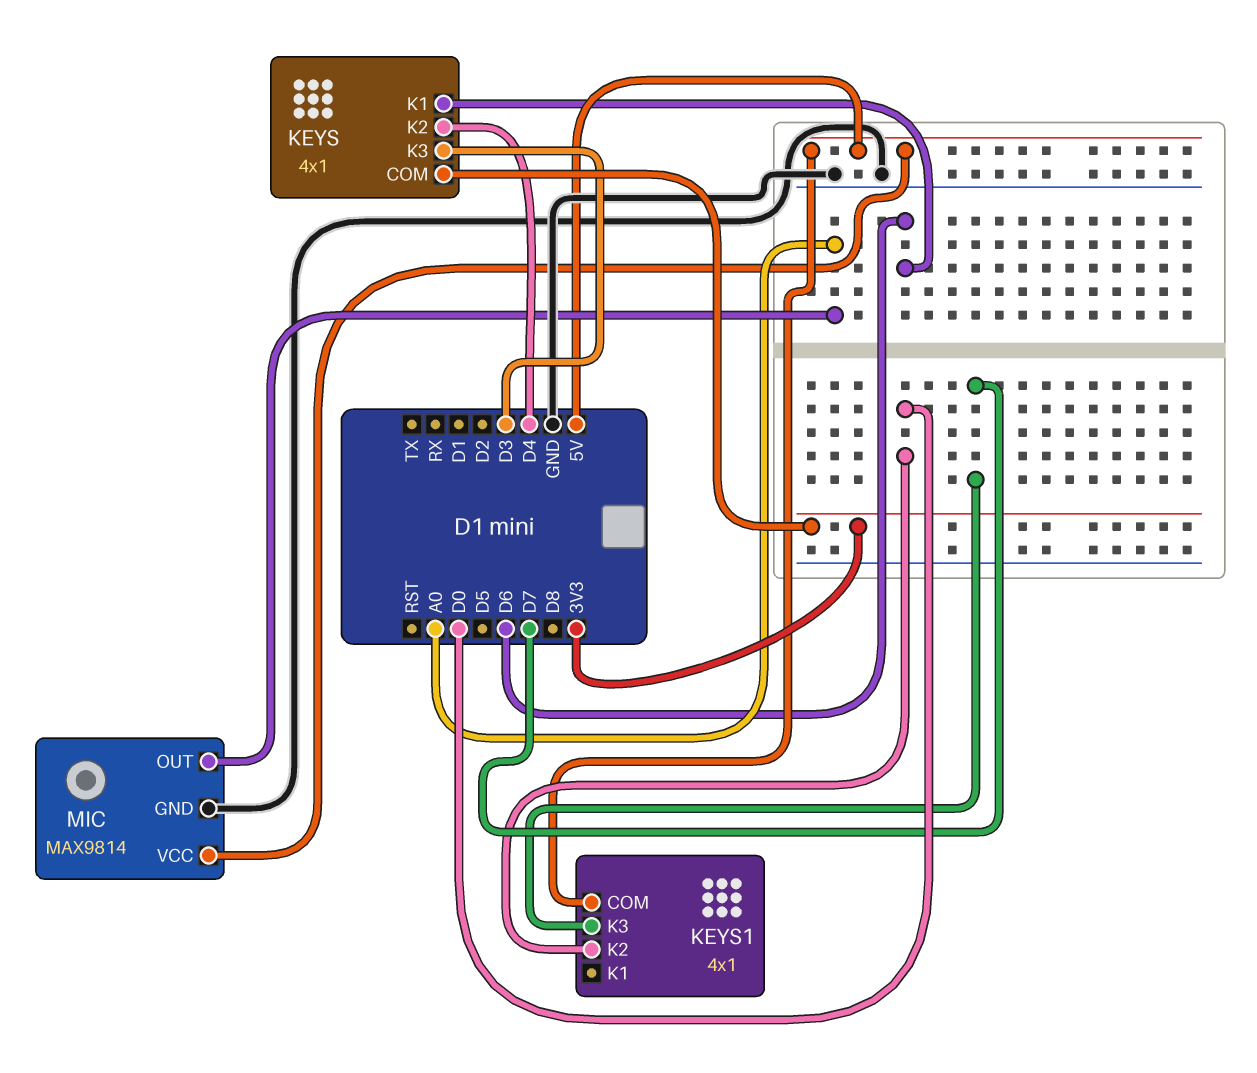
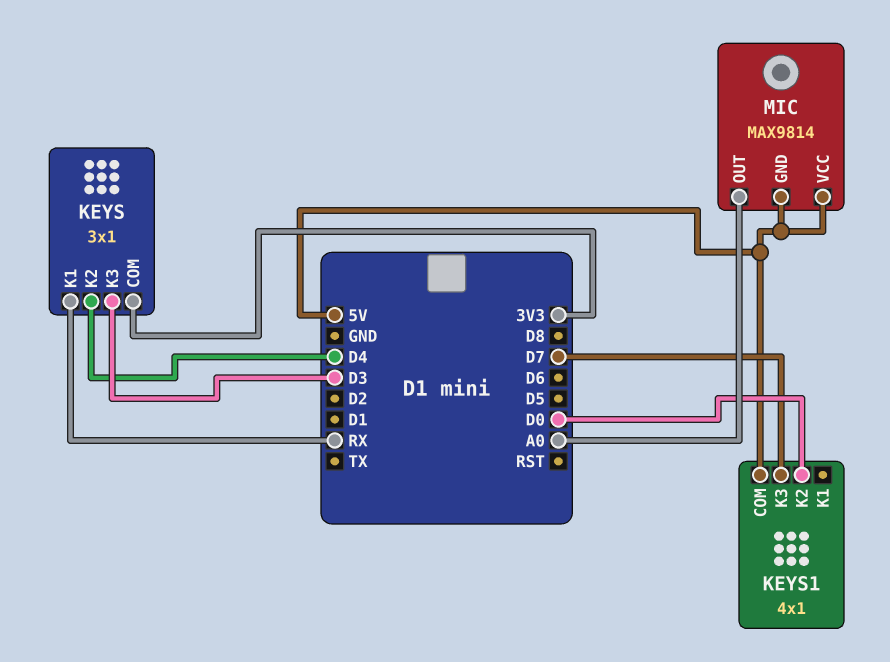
KEYS: 4x1 -> 3x1
KEYS pin K1: D6 -> RX
MIC pin GND: GND -> 5V

